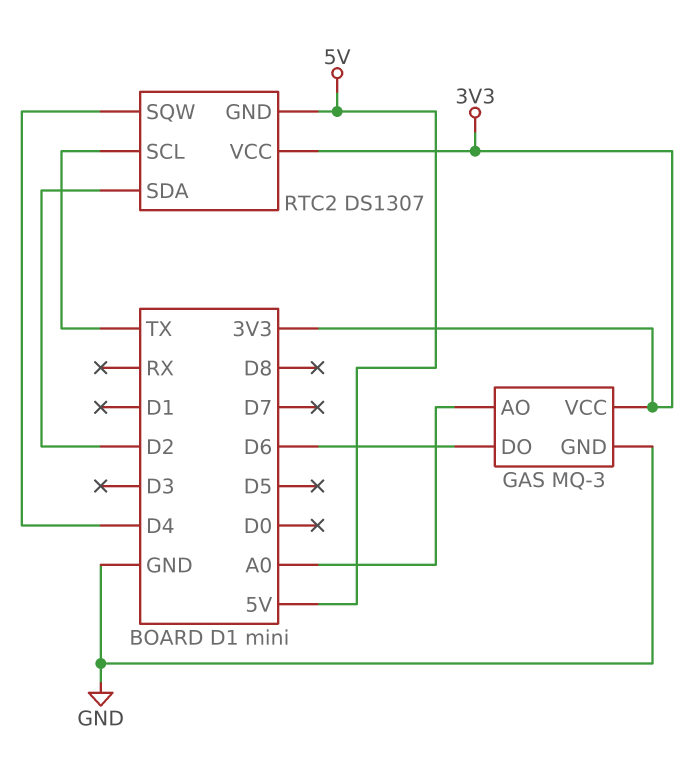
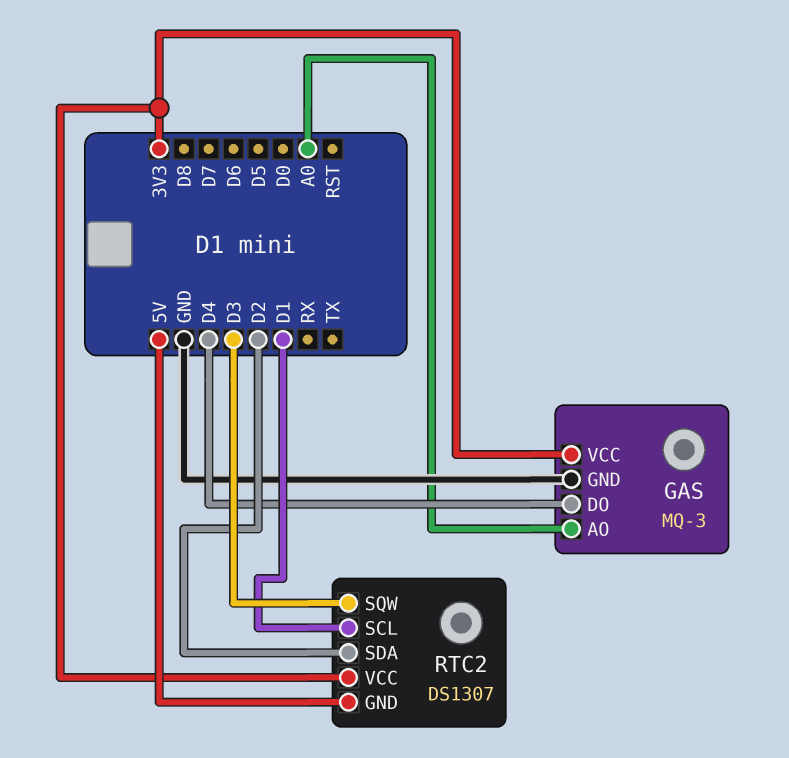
GAS pin DO: D6 -> D4
RTC2 pin SCL: TX -> D1
RTC2 pin SQW: D4 -> D3

